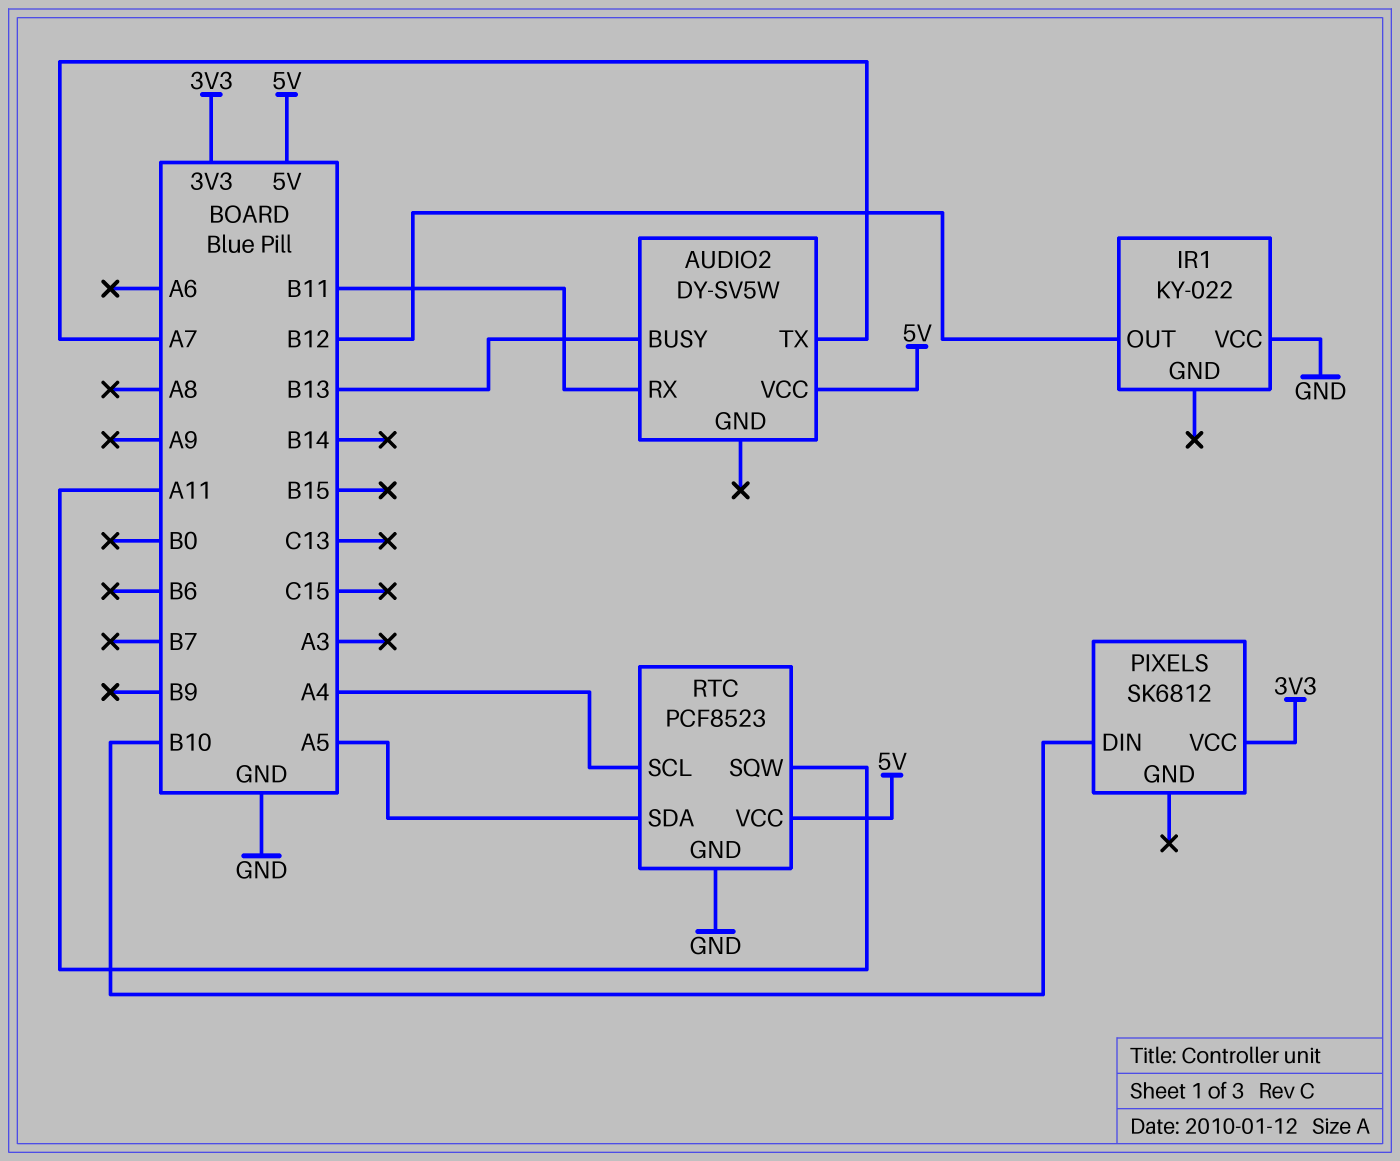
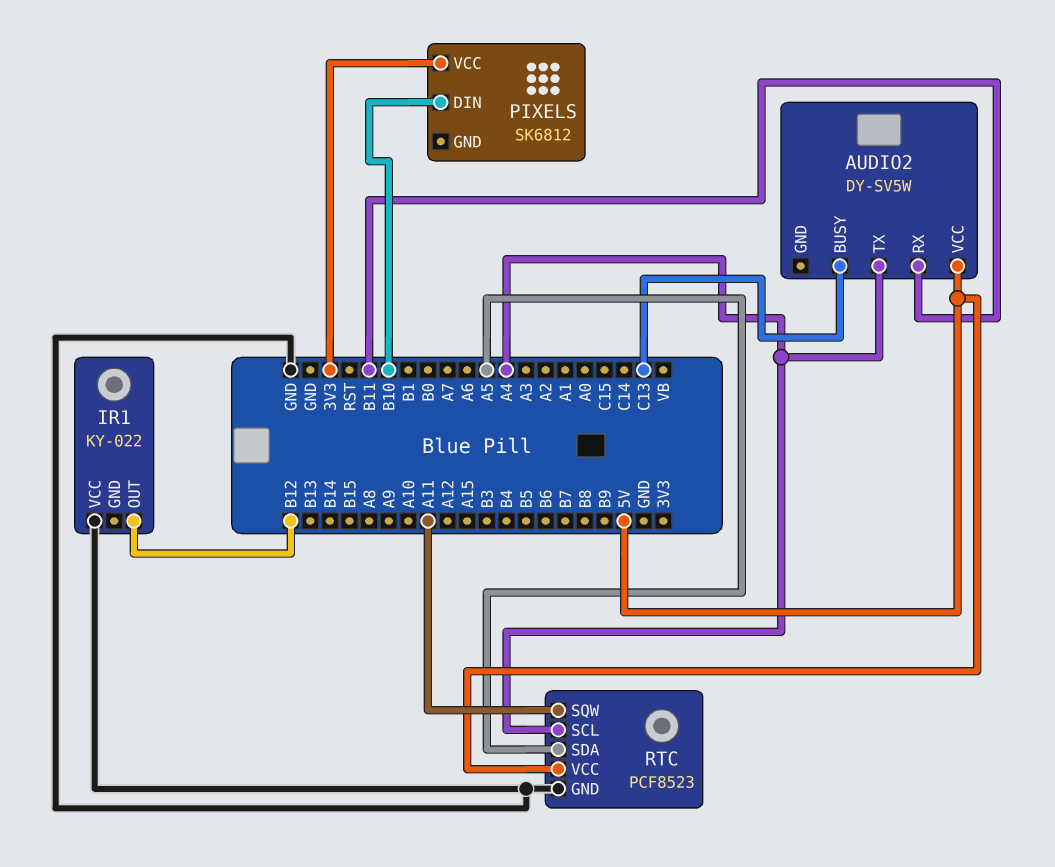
AUDIO2 pin BUSY: B13 -> C13
AUDIO2 pin TX: A7 -> A4

